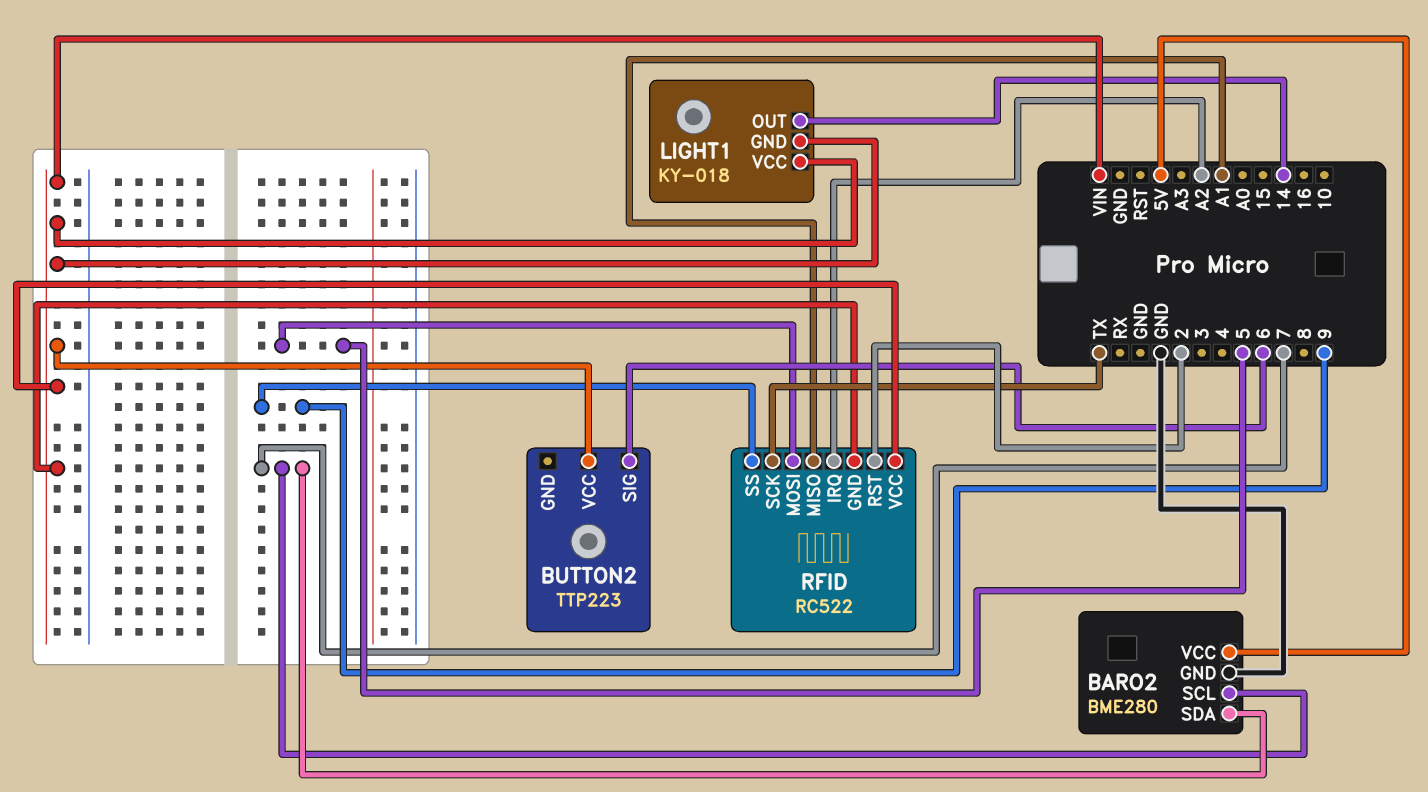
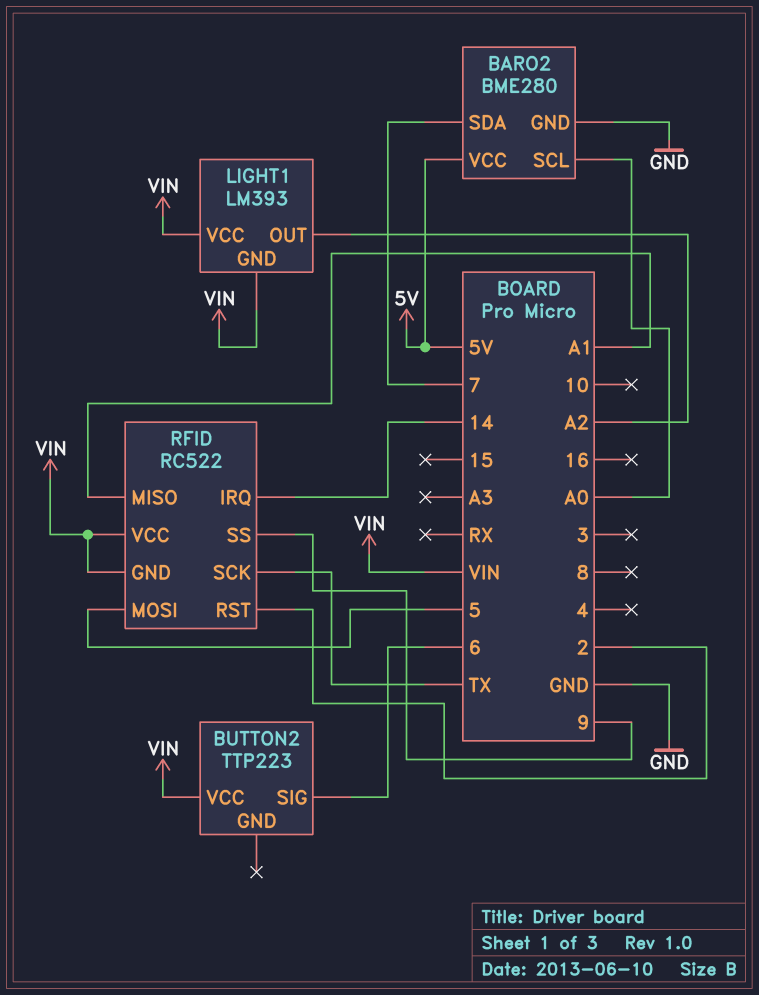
BARO2 pin SCL: 7 -> A0
LIGHT1: KY-018 -> LM393
LIGHT1 pin OUT: 14 -> A2
RFID pin IRQ: A2 -> 14

